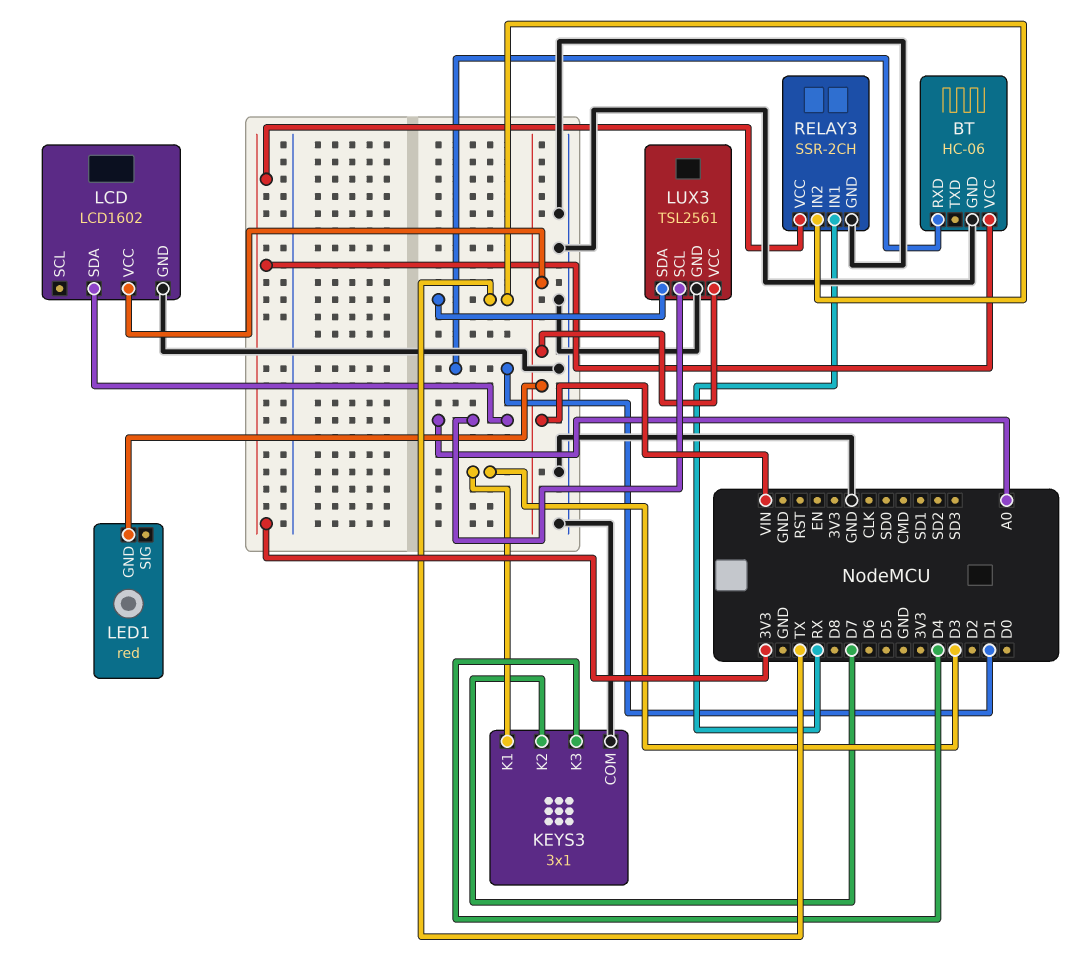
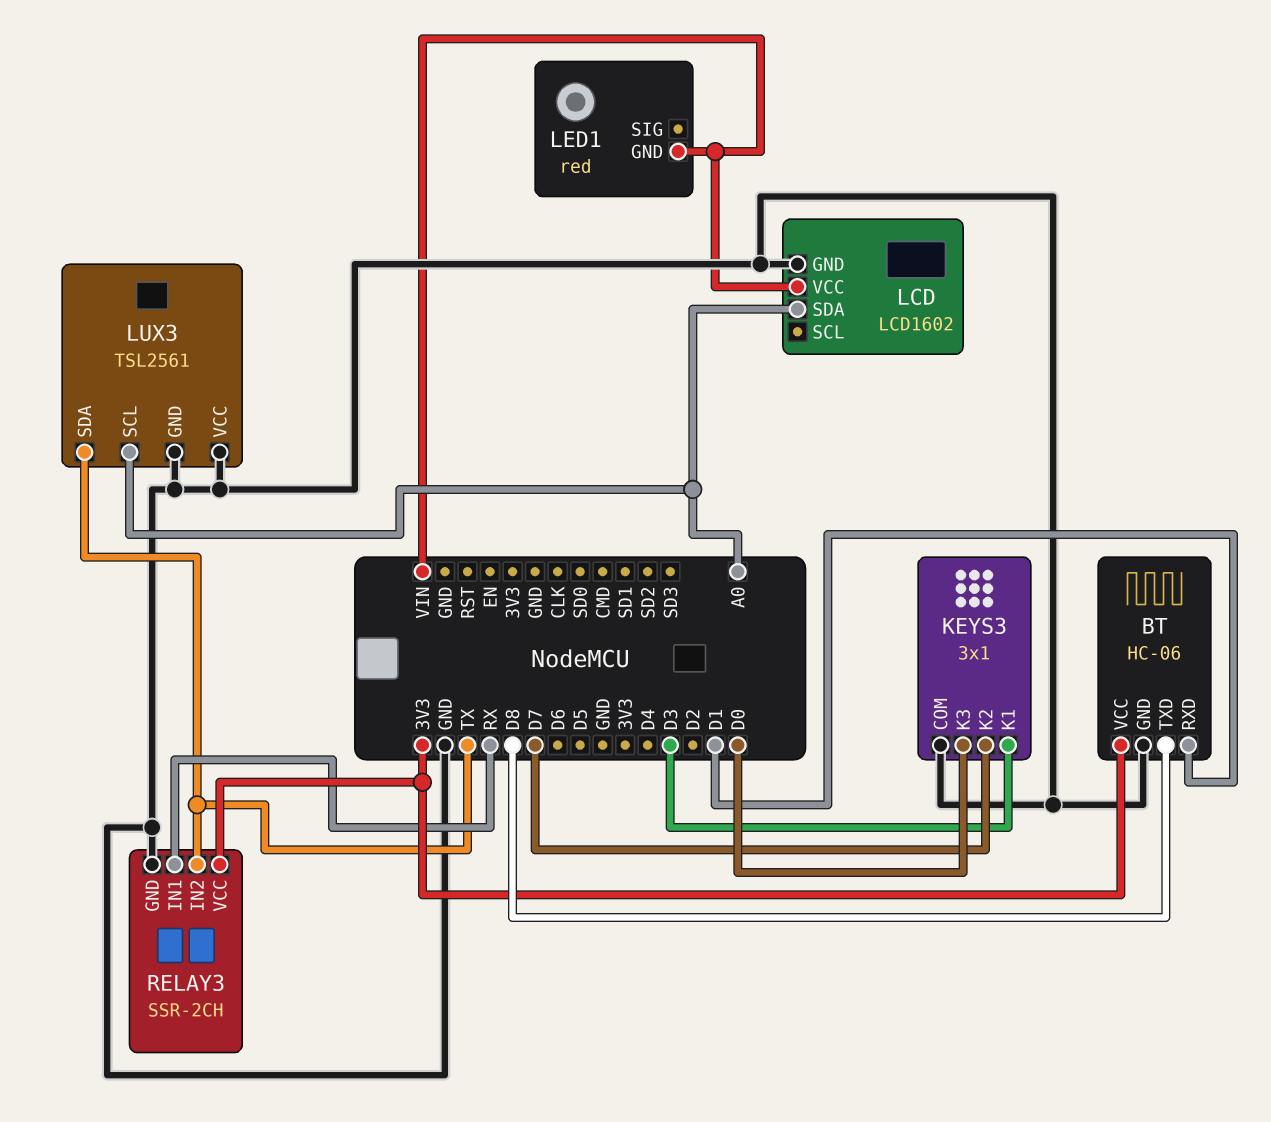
BT pin TXD: none -> D8
KEYS3 pin K3: D4 -> D0
LUX3 pin VCC: VIN -> GND

